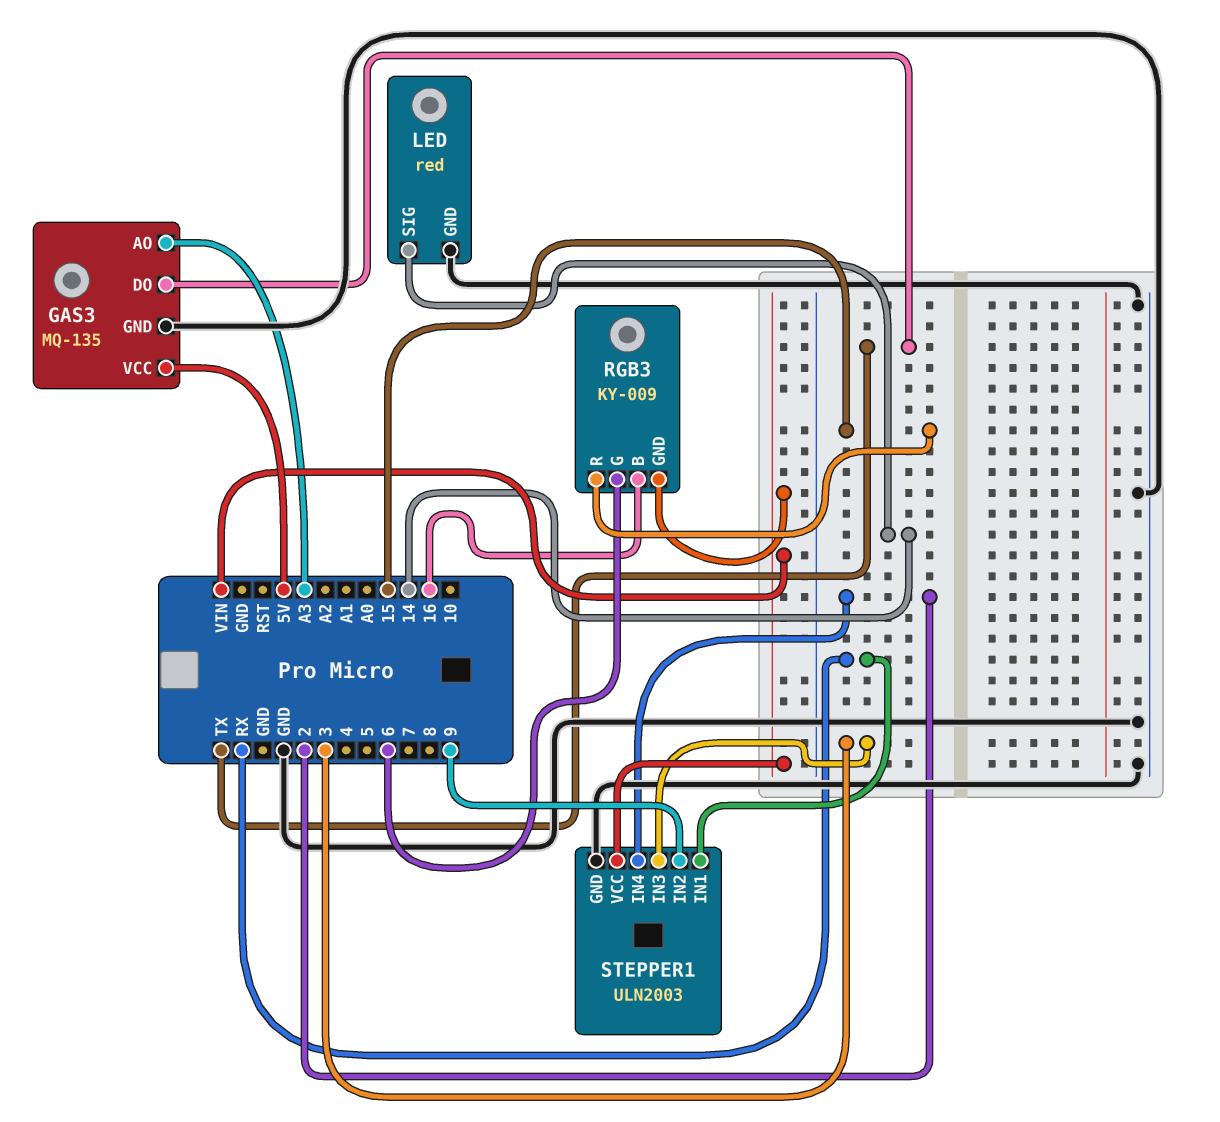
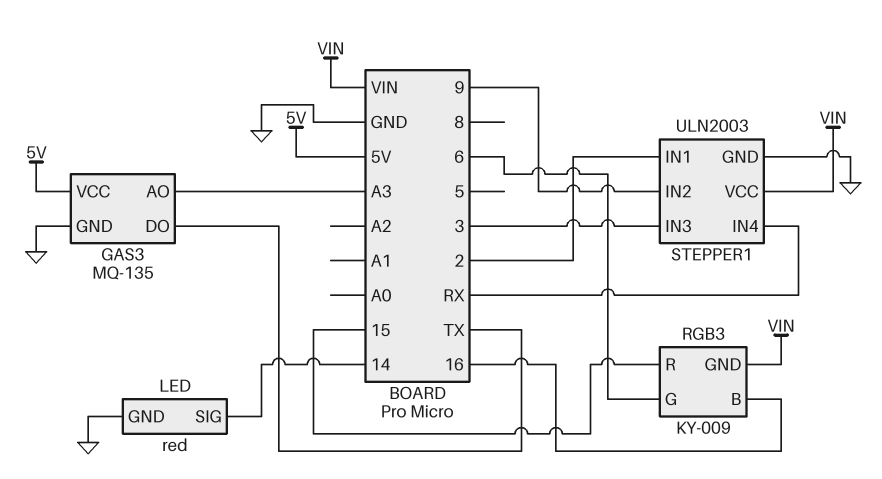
STEPPER1 pin IN1: RX -> 2
STEPPER1 pin IN4: 2 -> RX

